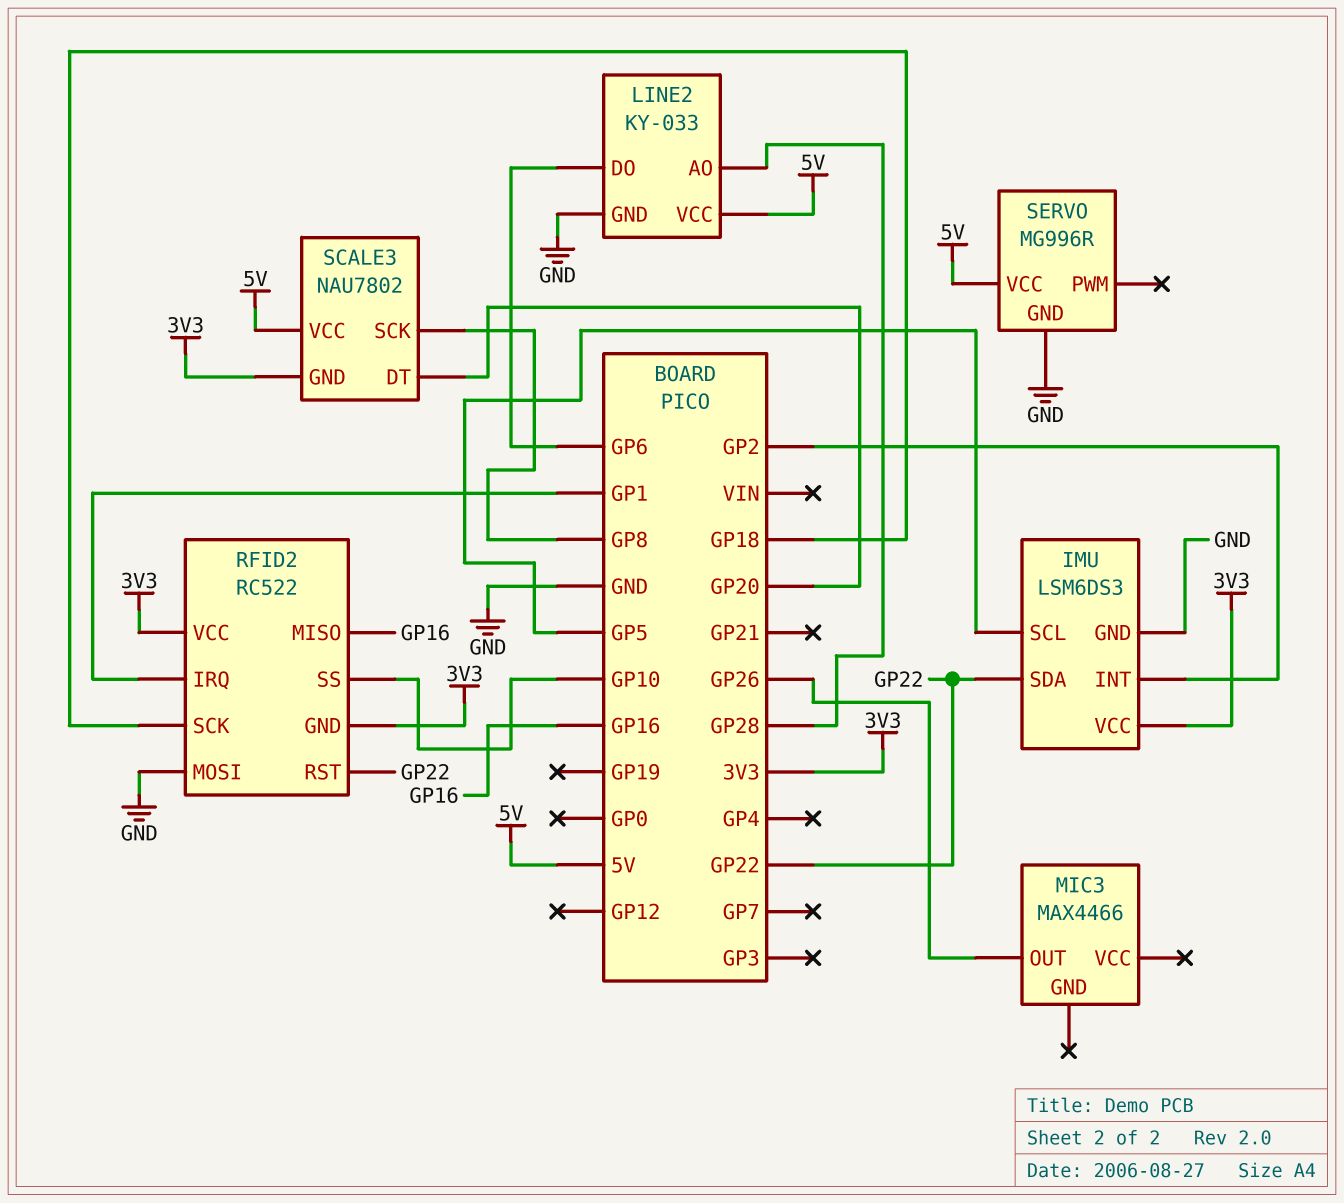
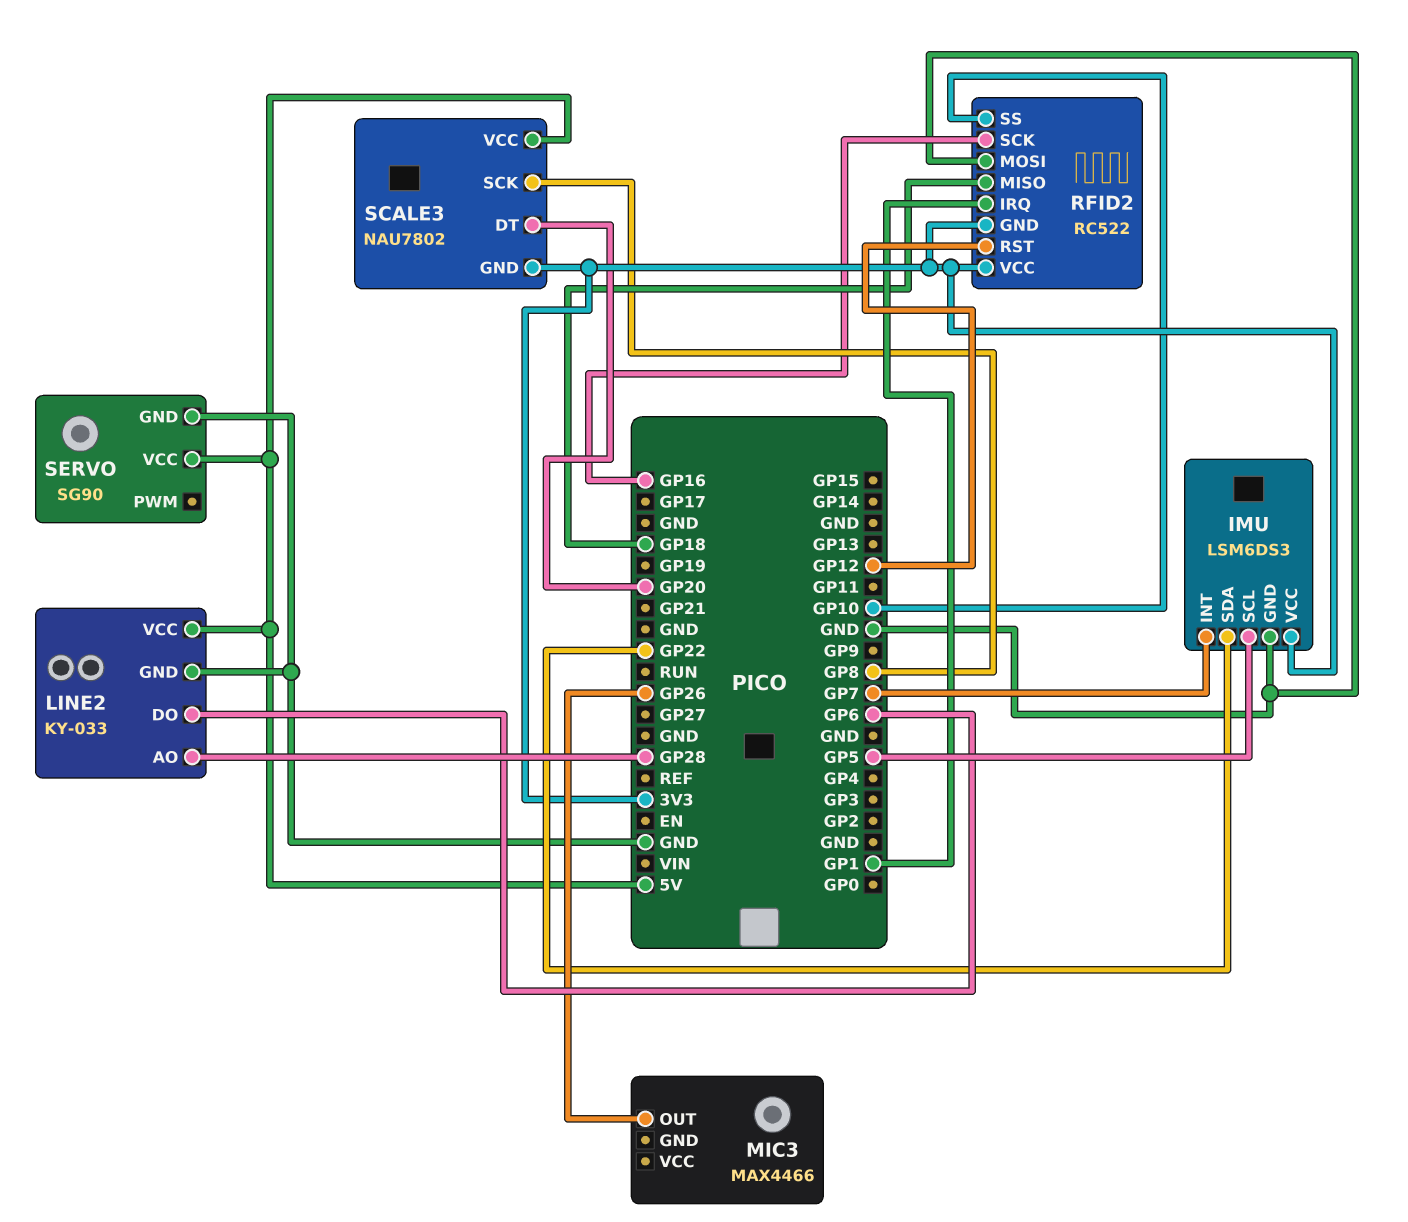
IMU pin INT: GP2 -> GP7
RFID2 pin MISO: GP16 -> GP18
RFID2 pin RST: GP22 -> GP12
RFID2 pin SCK: GP18 -> GP16
SERVO: MG996R -> SG90

